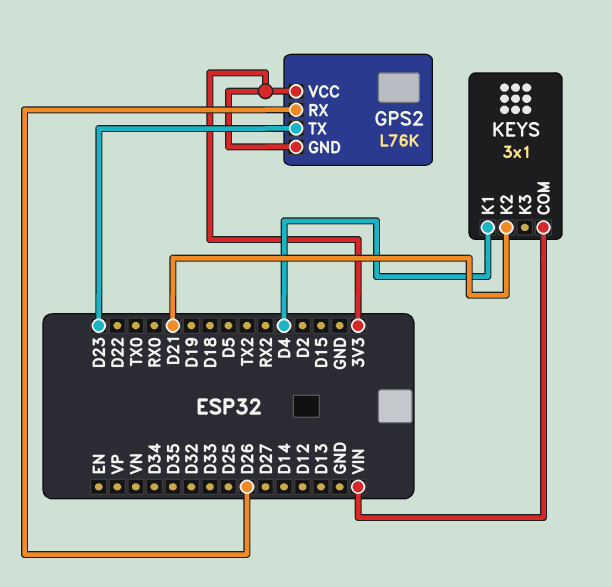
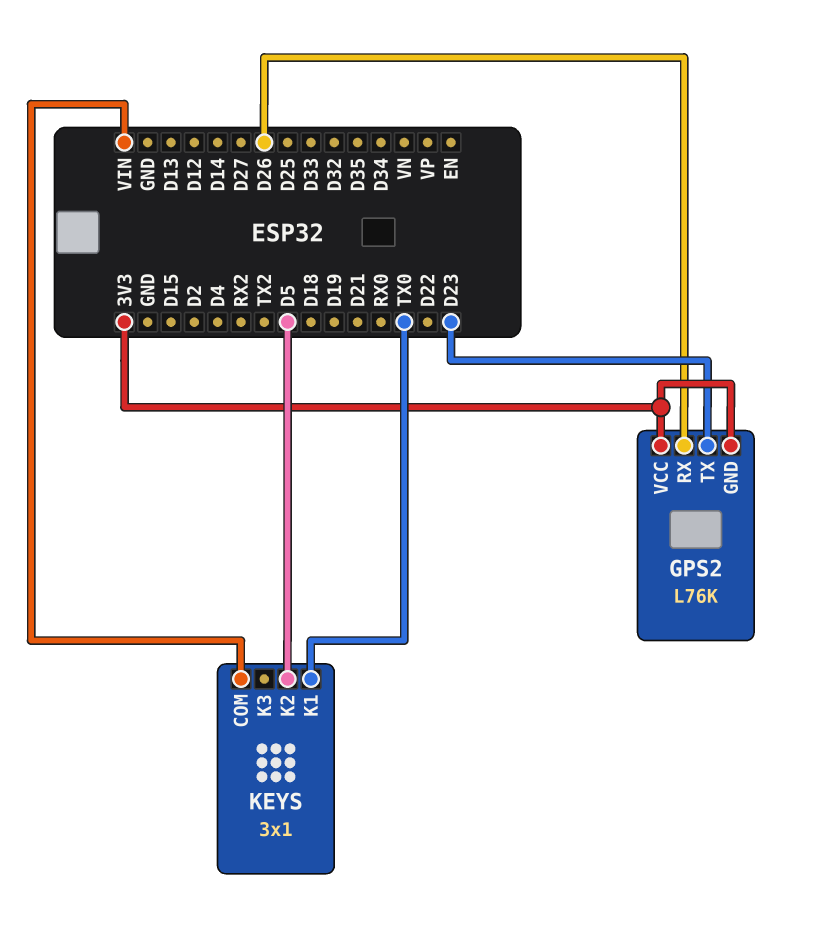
KEYS pin K1: D4 -> TX0
KEYS pin K2: D21 -> D5

